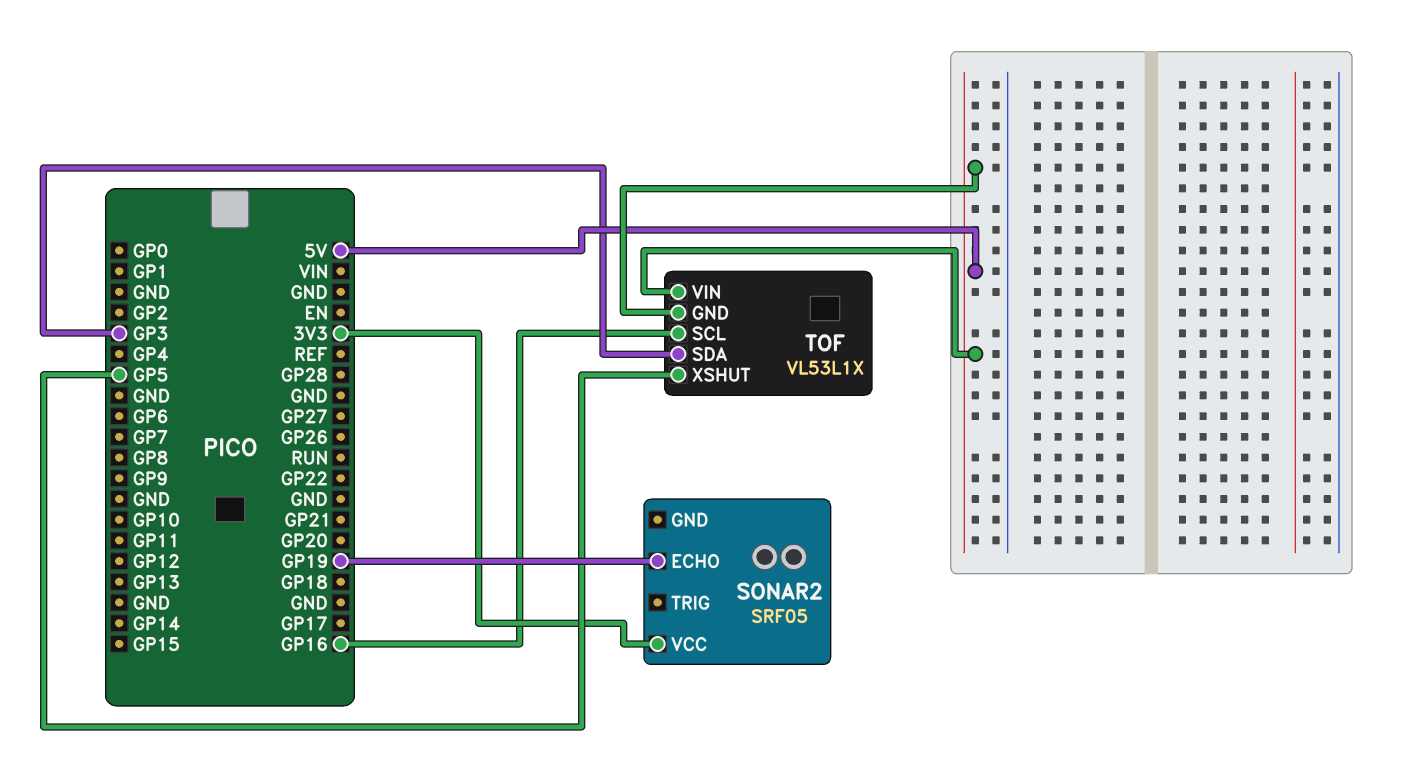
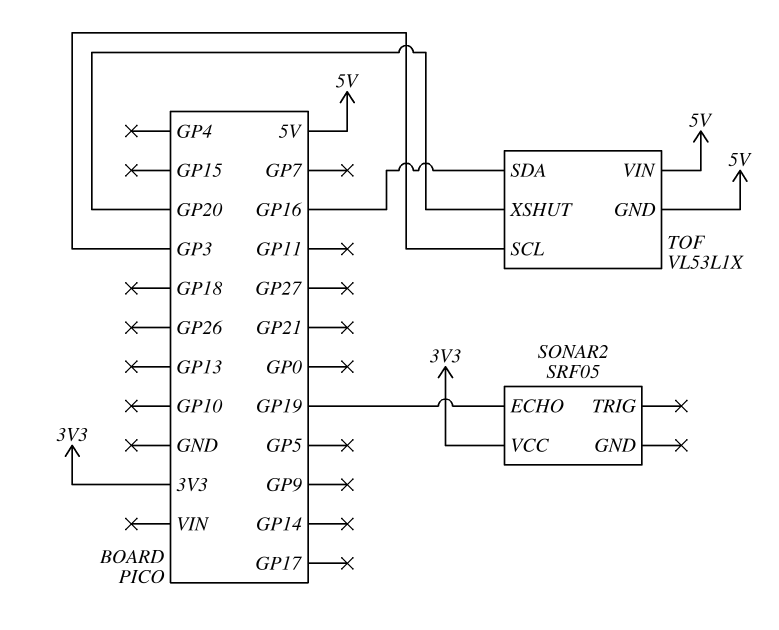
TOF pin SCL: GP16 -> GP3
TOF pin SDA: GP3 -> GP16
TOF pin XSHUT: GP5 -> GP20

